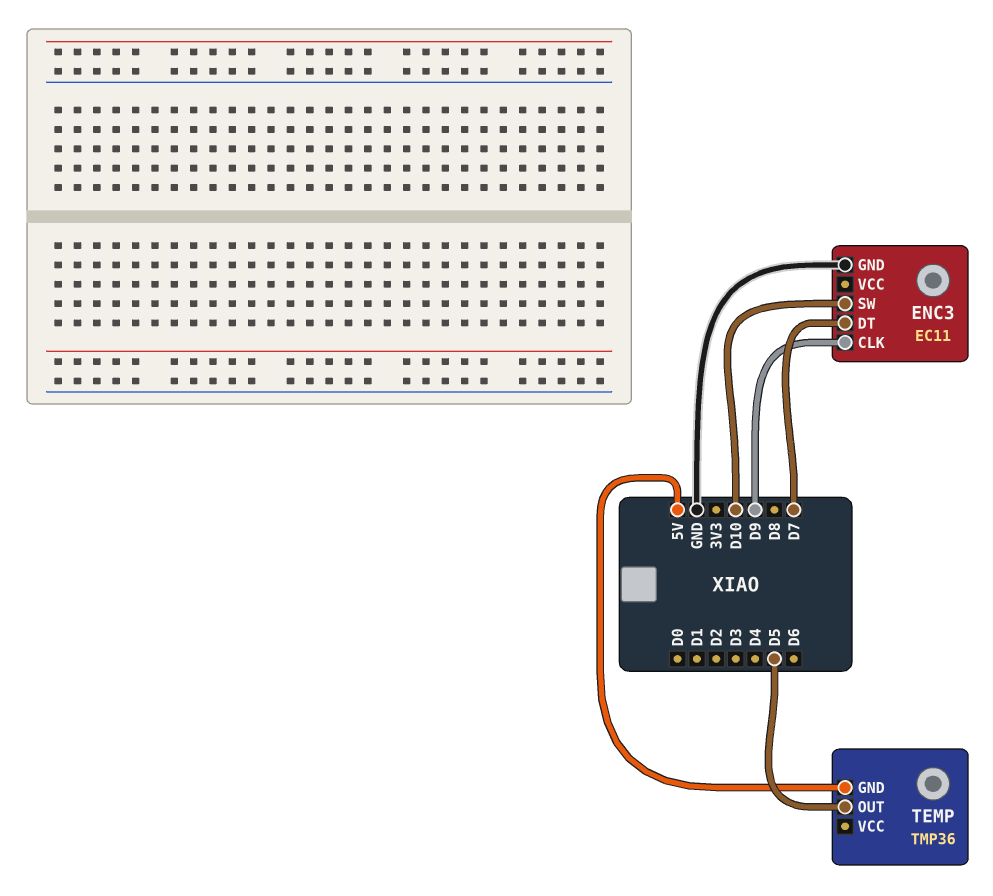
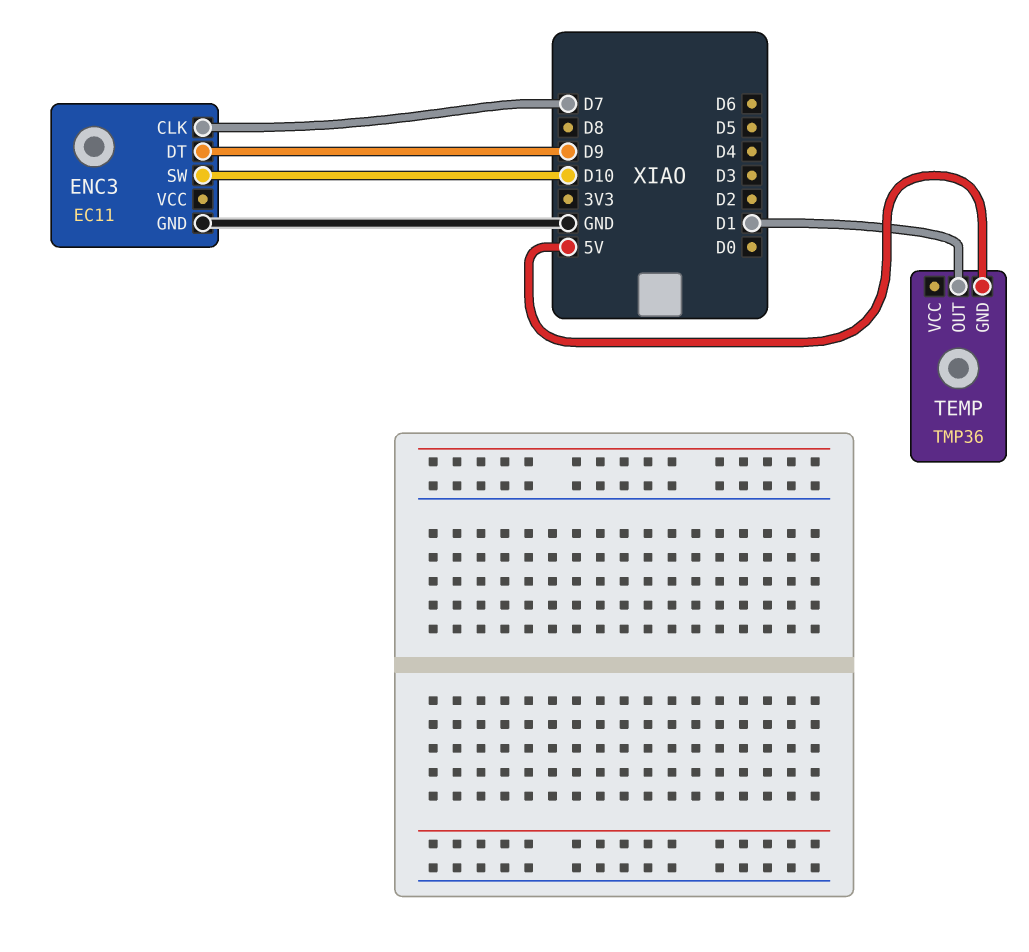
ENC3 pin CLK: D9 -> D7
ENC3 pin DT: D7 -> D9
TEMP pin OUT: D5 -> D1

